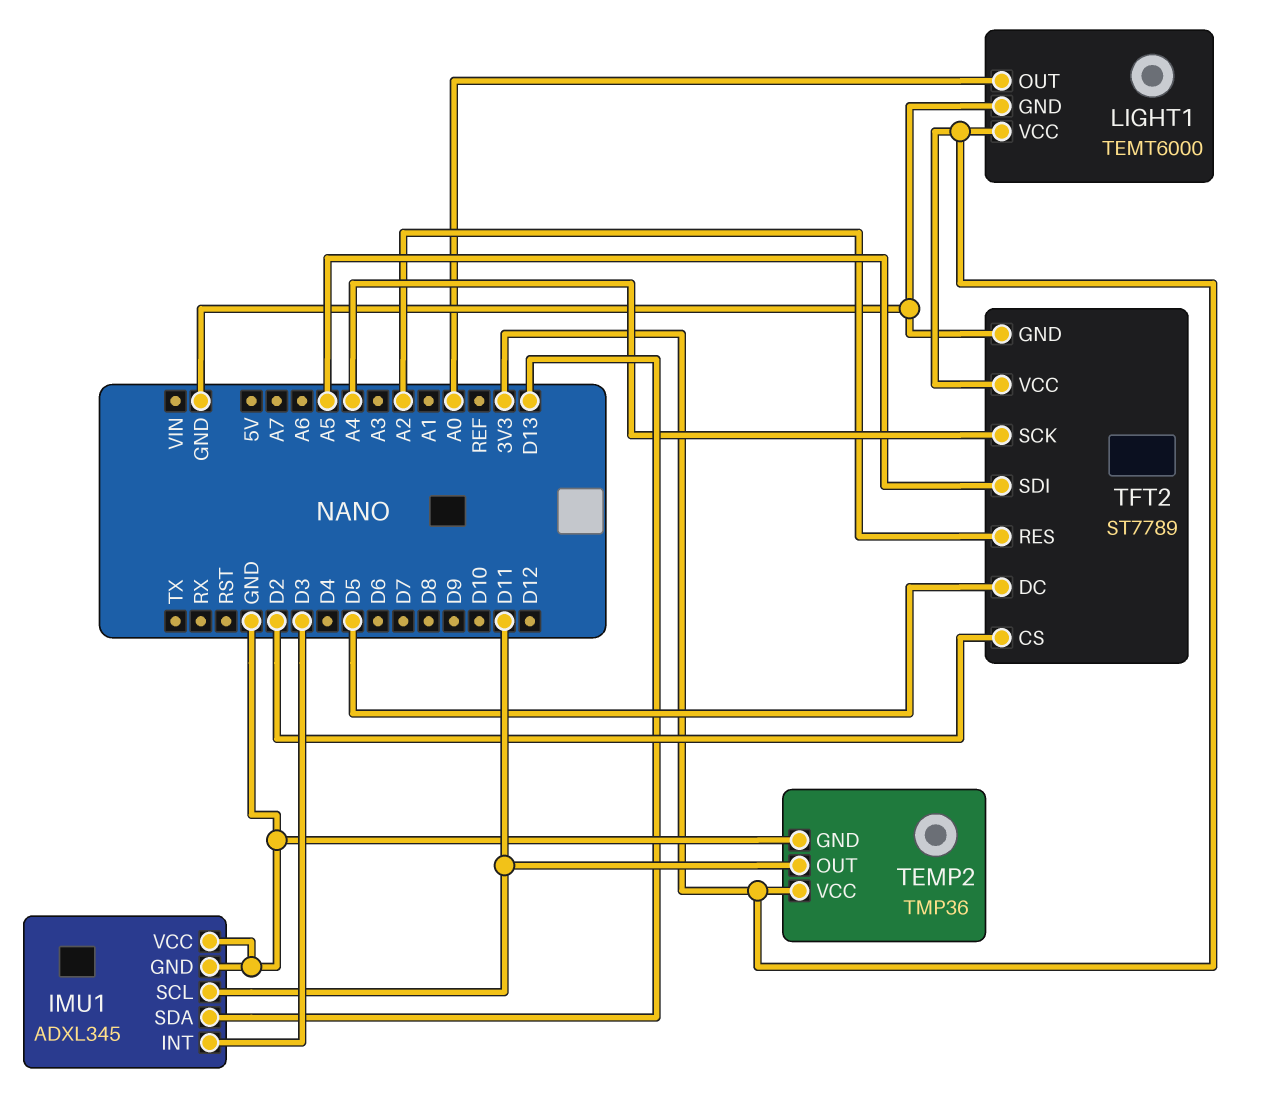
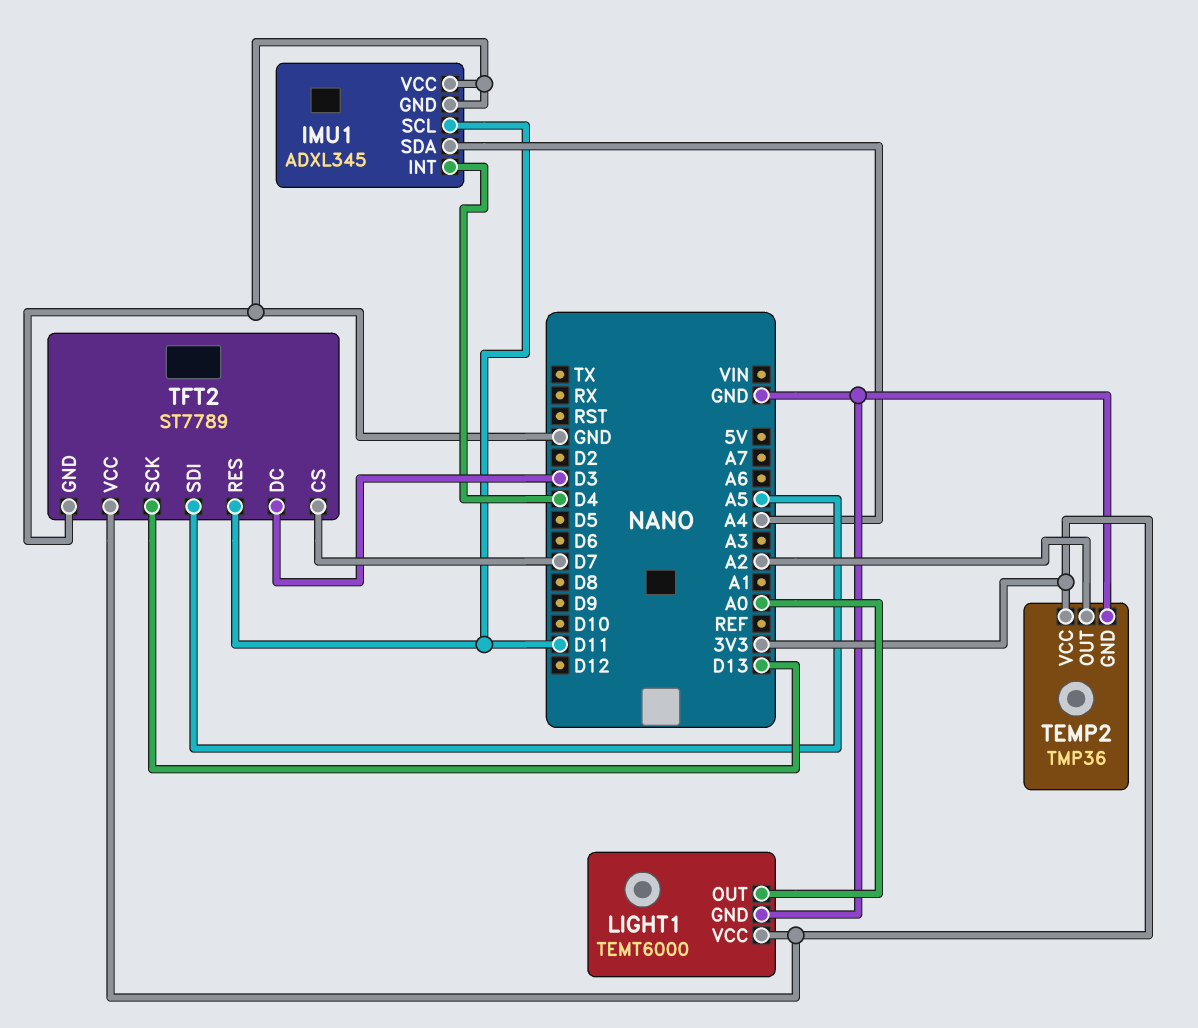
IMU1 pin INT: D3 -> D4
IMU1 pin SDA: D13 -> A4
TEMP2 pin OUT: D11 -> A2
TFT2 pin CS: D2 -> D7
TFT2 pin DC: D5 -> D3
TFT2 pin RES: A2 -> D11
TFT2 pin SCK: A4 -> D13

